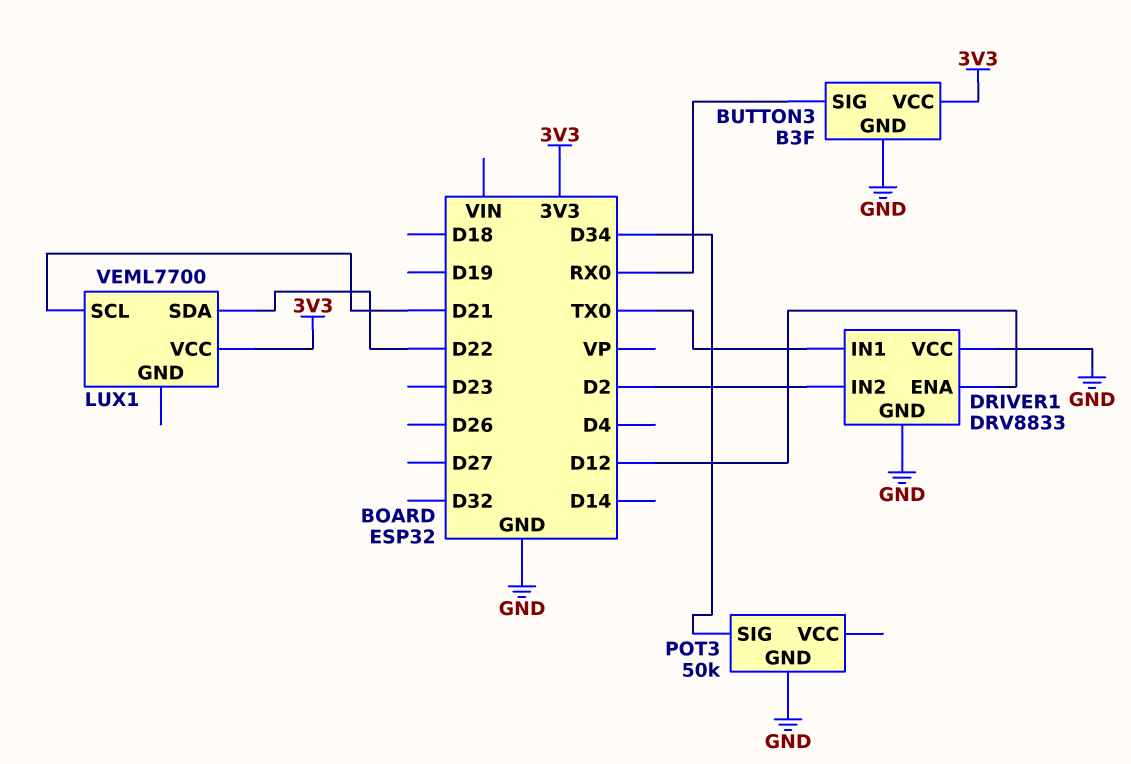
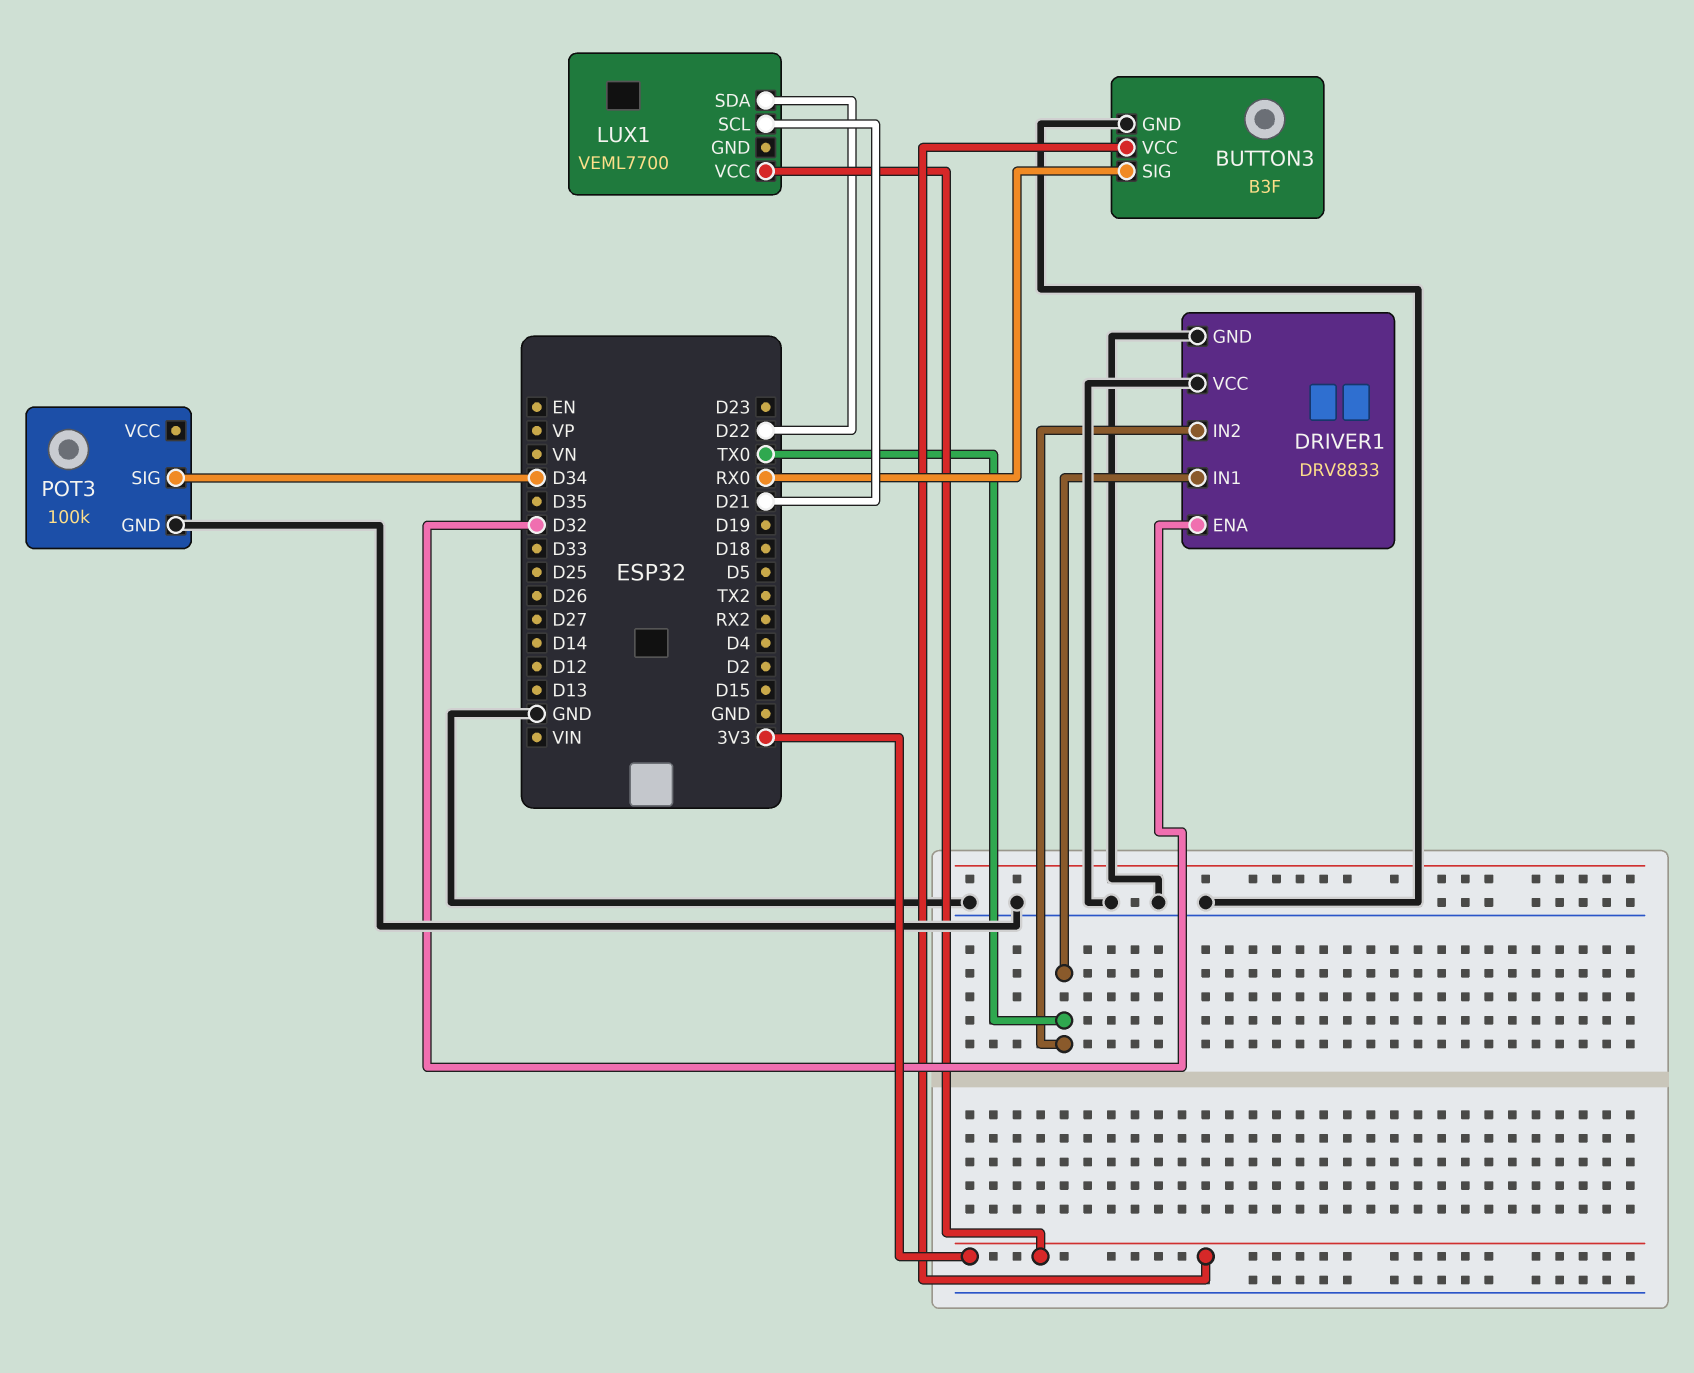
DRIVER1 pin ENA: D12 -> D32
DRIVER1 pin IN2: D2 -> TX0
POT3: 50k -> 100k

